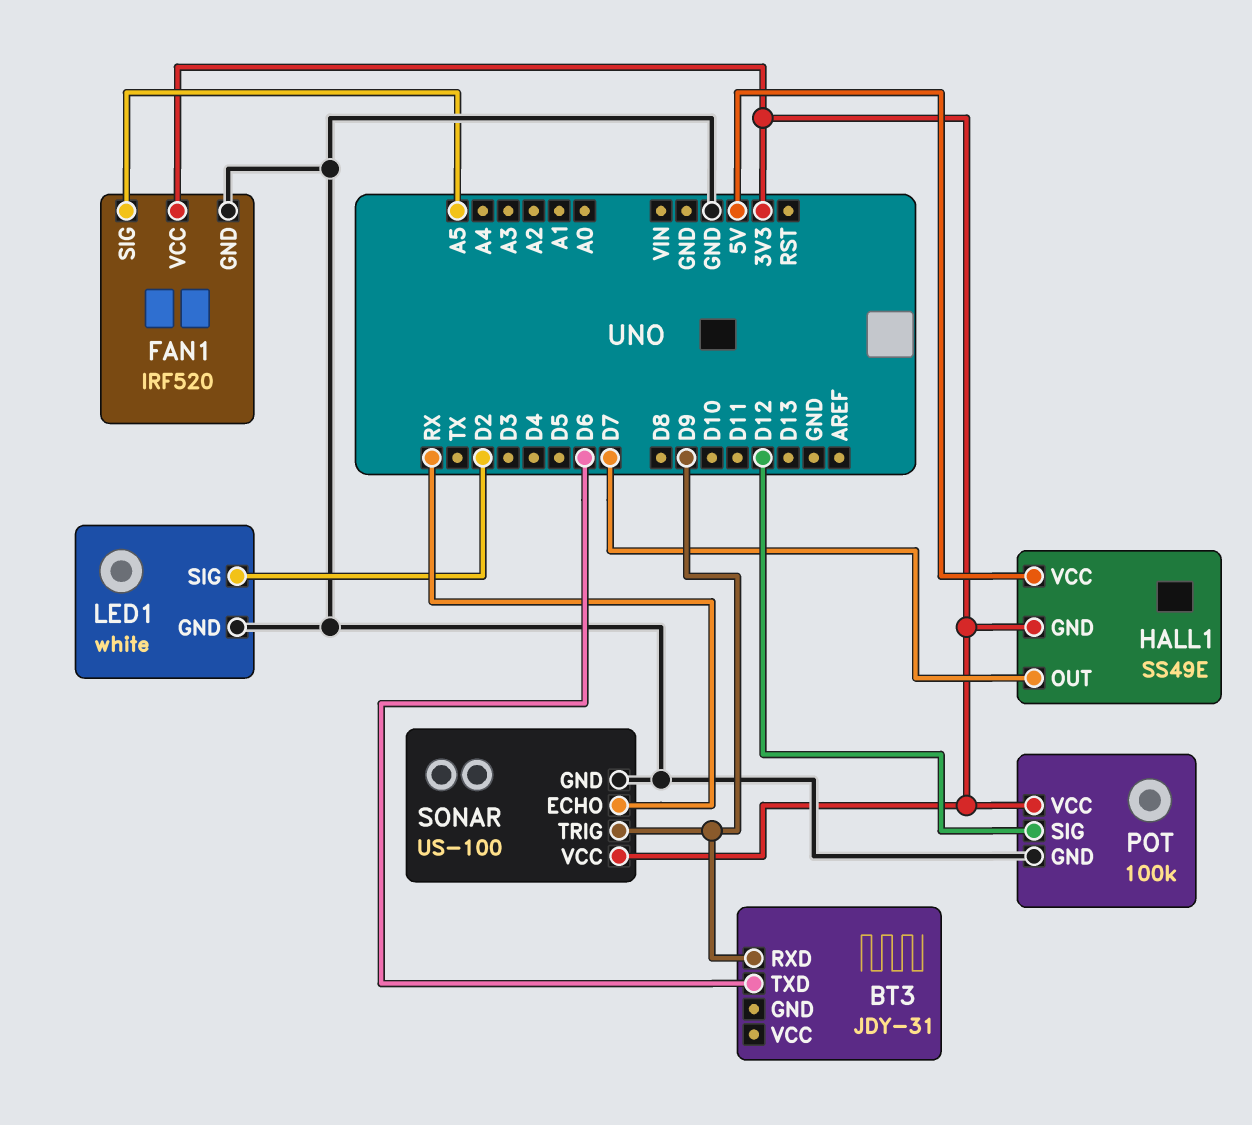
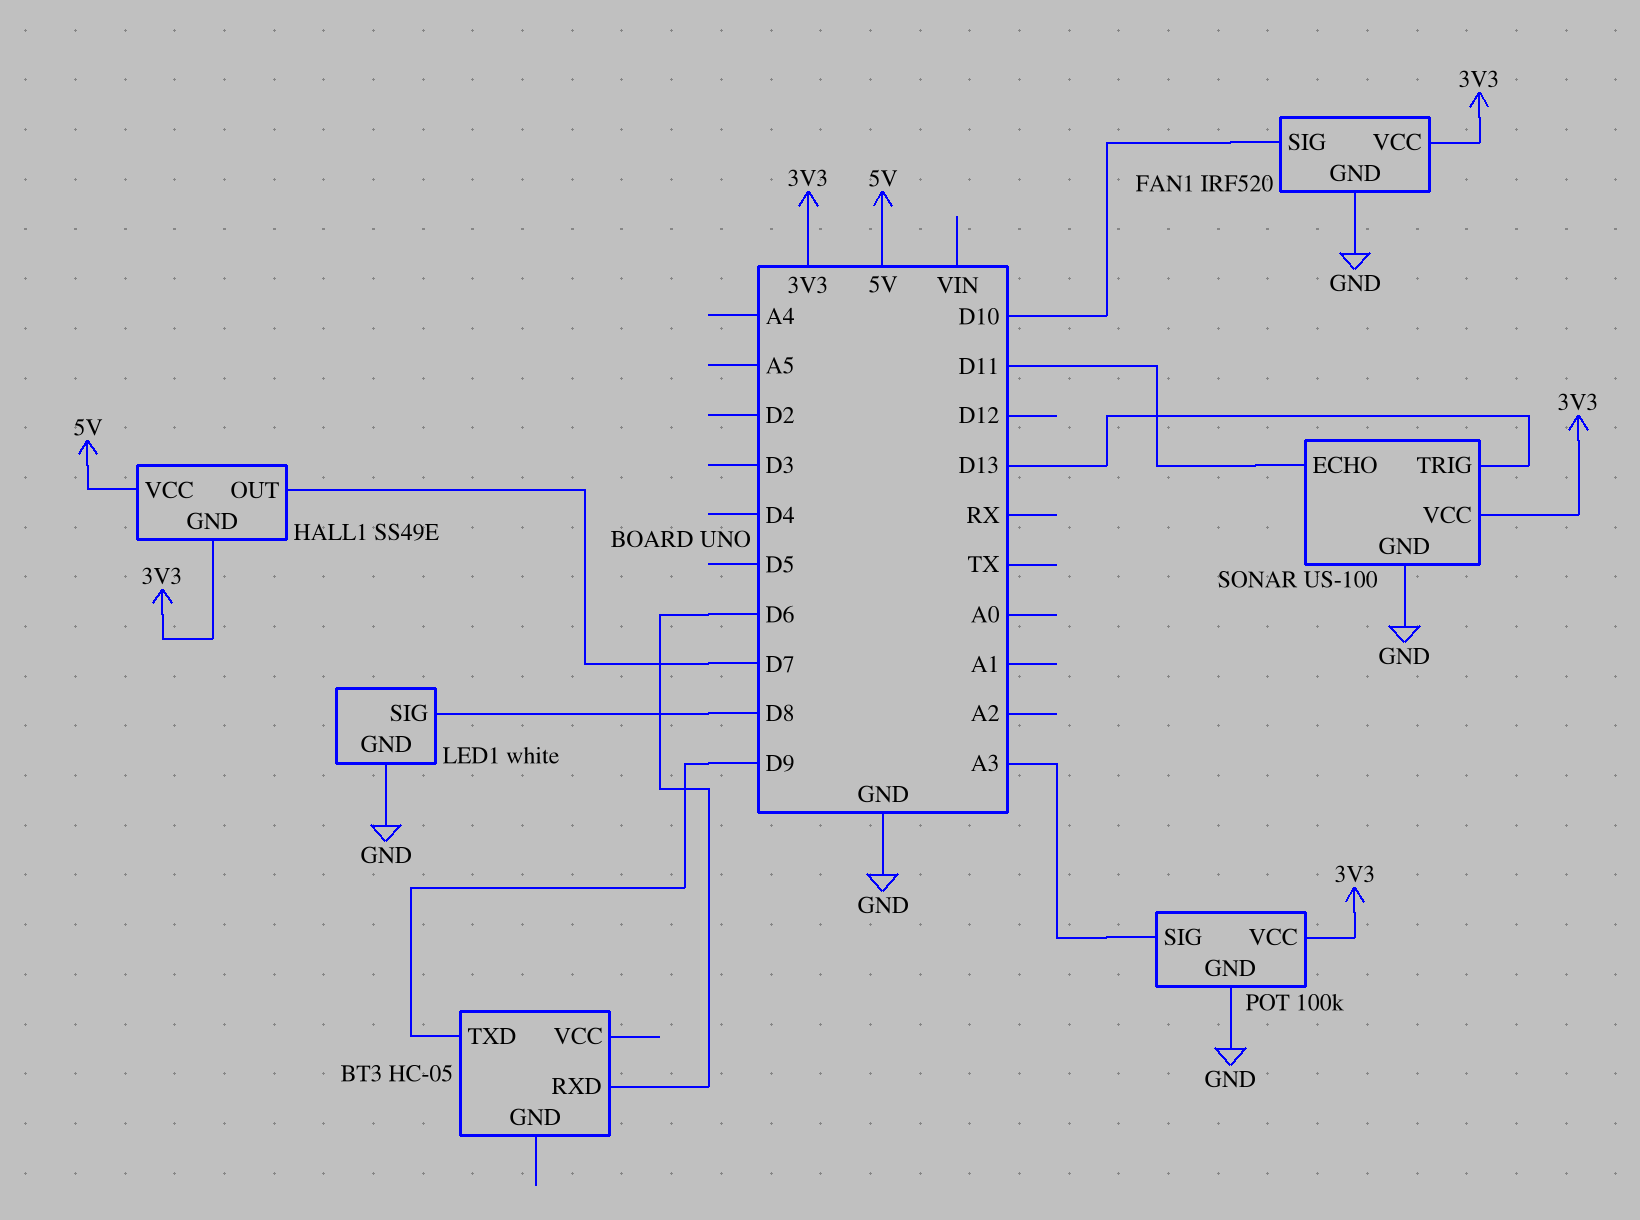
BT3: JDY-31 -> HC-05
BT3 pin RXD: D9 -> D6
BT3 pin TXD: D6 -> D9
FAN1 pin SIG: A5 -> D10
LED1 pin SIG: D2 -> D8
POT pin SIG: D12 -> A3
SONAR pin ECHO: RX -> D11
SONAR pin TRIG: D9 -> D13

